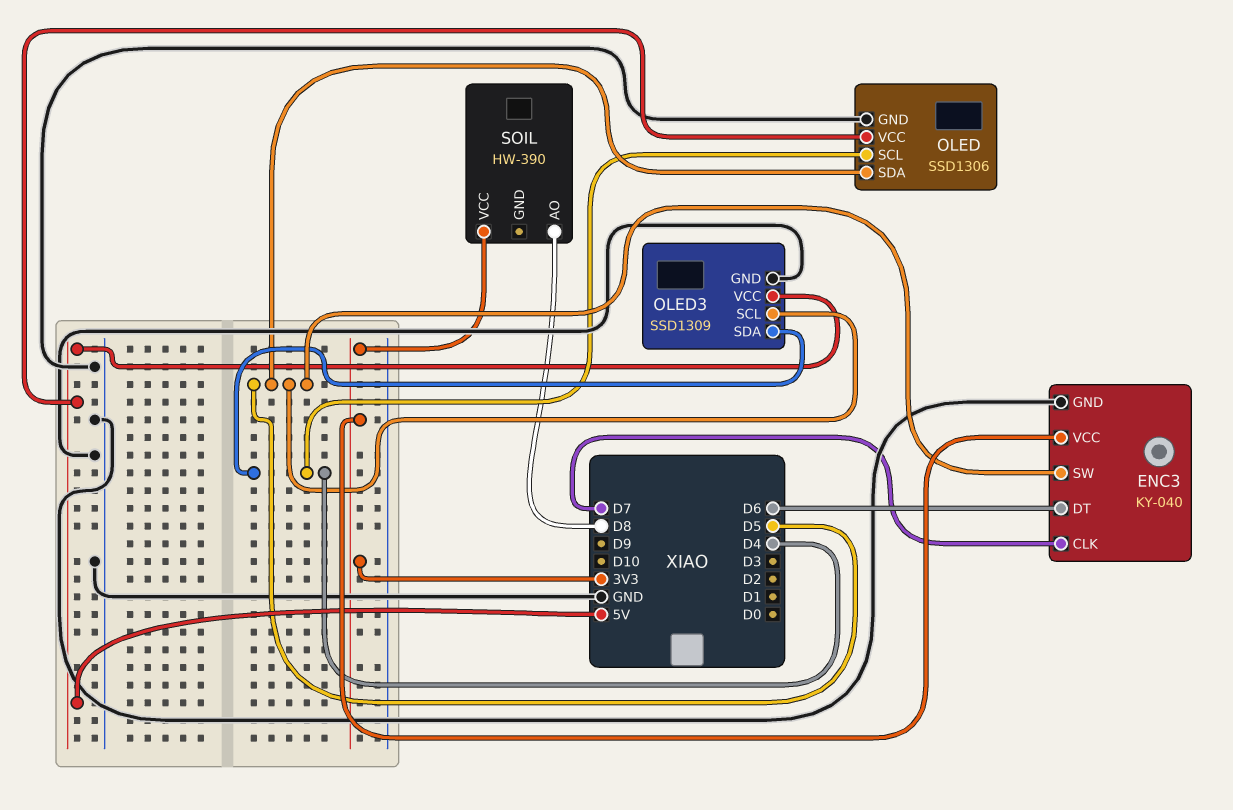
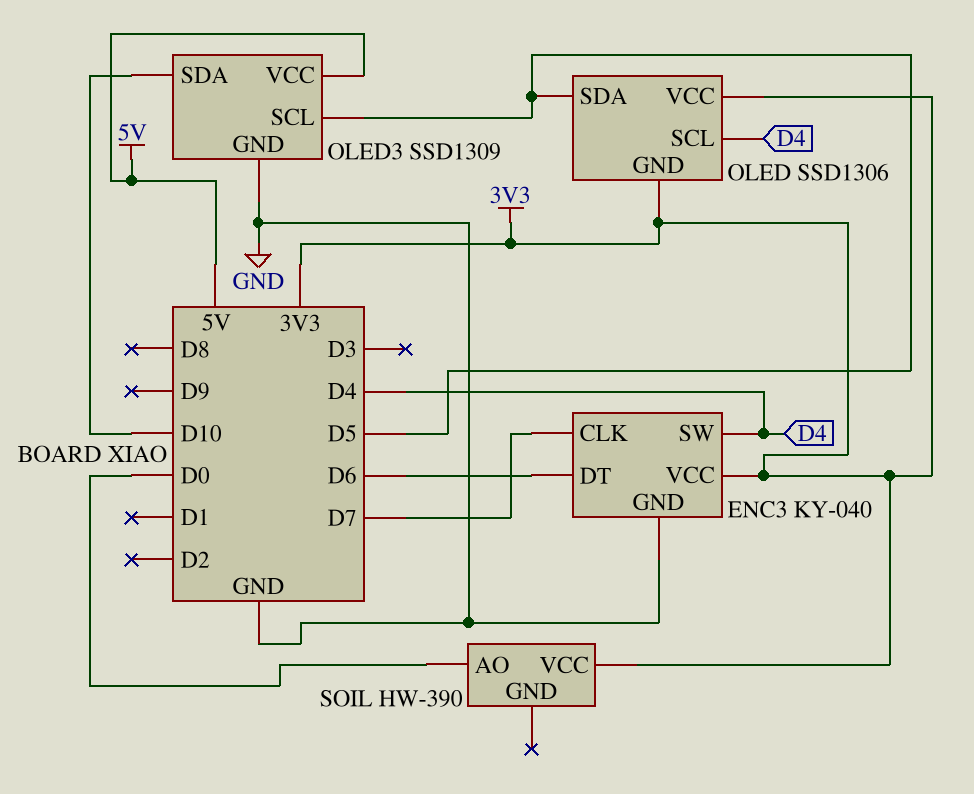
ENC3 pin SW: D5 -> D4
OLED pin GND: GND -> 3V3
OLED pin VCC: 5V -> 3V3
OLED3 pin SDA: D4 -> D10
SOIL pin AO: D8 -> D0

